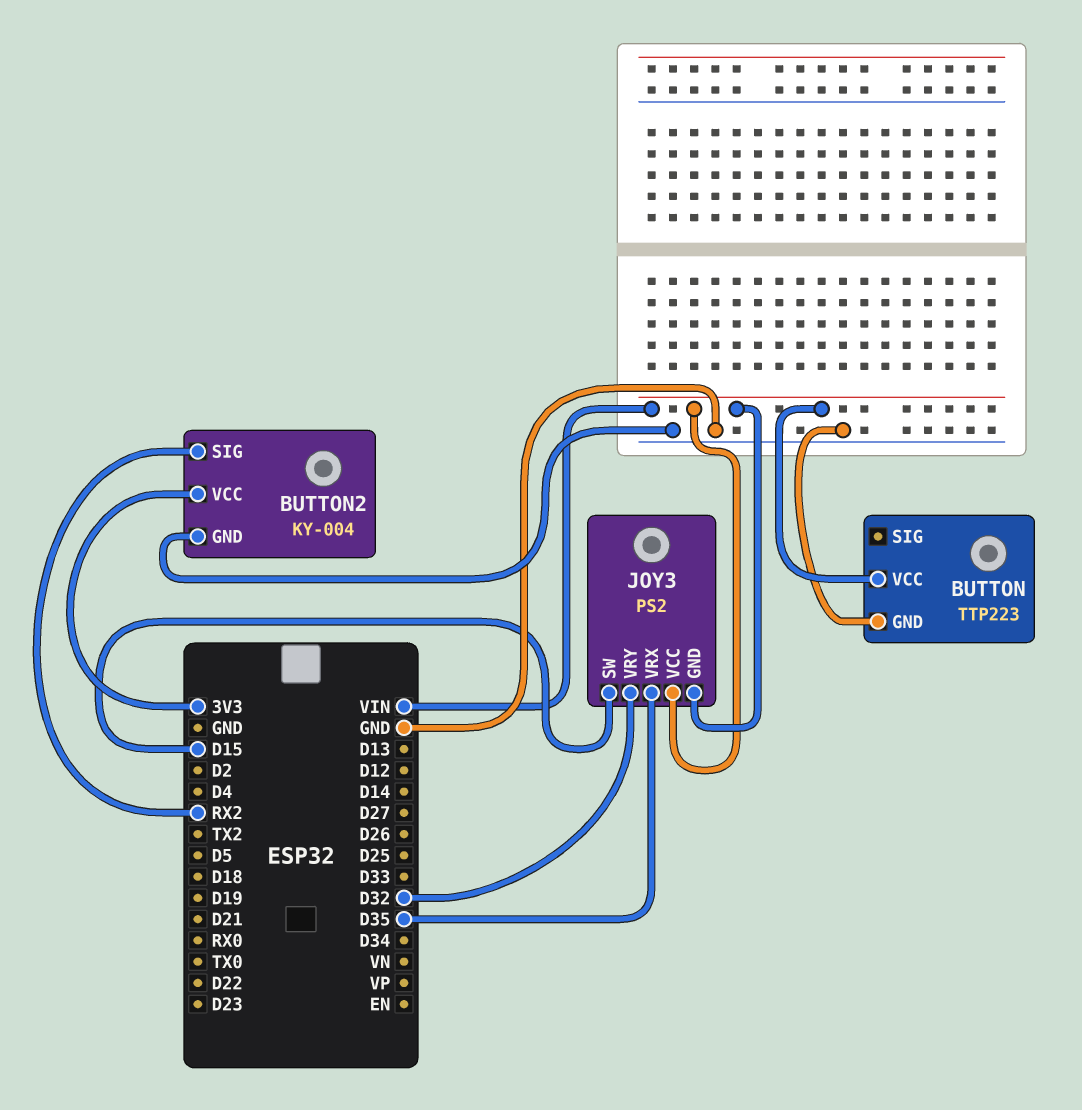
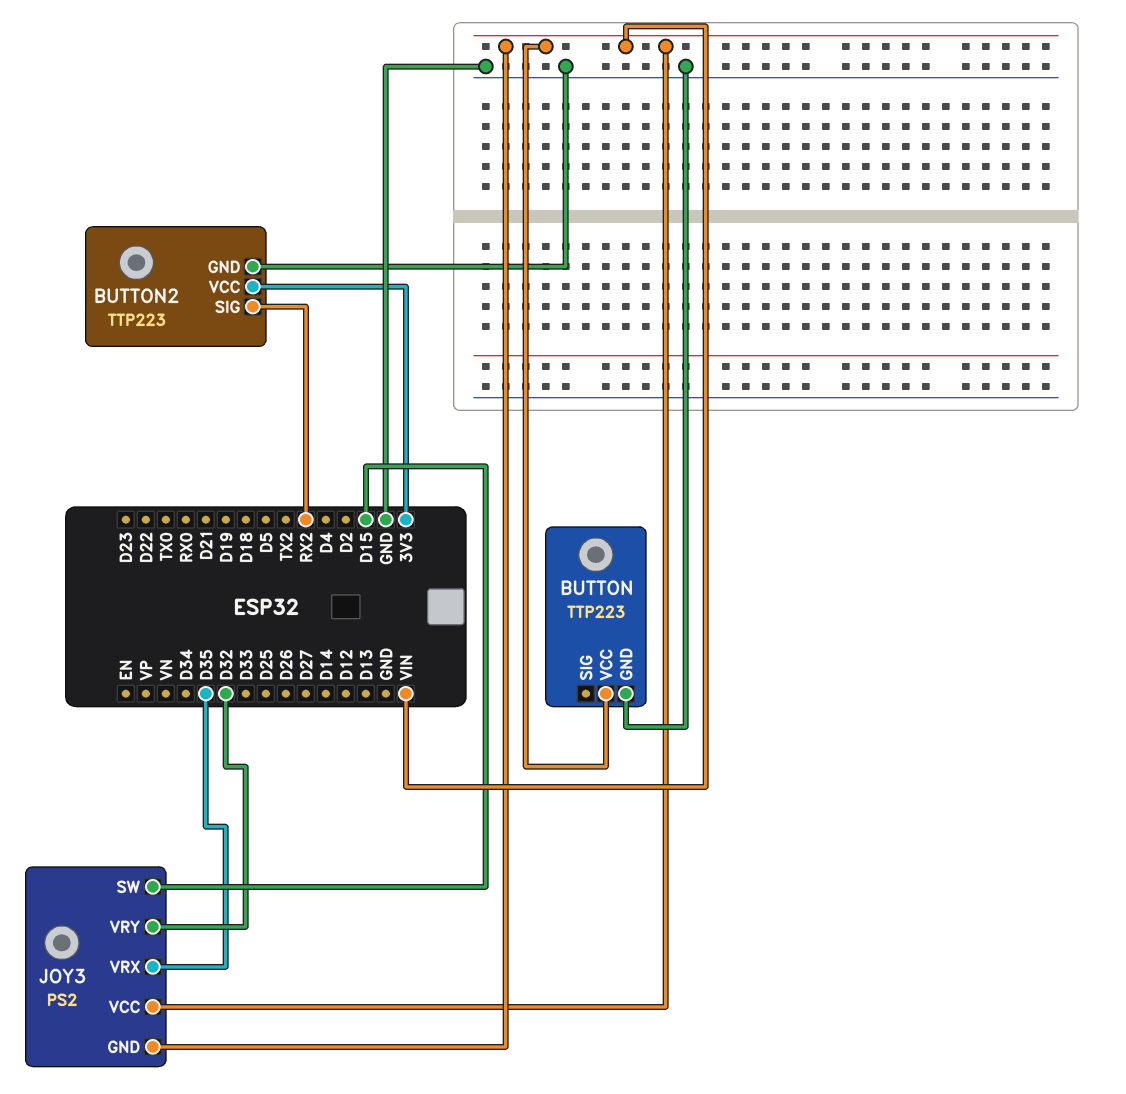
BUTTON2: KY-004 -> TTP223

